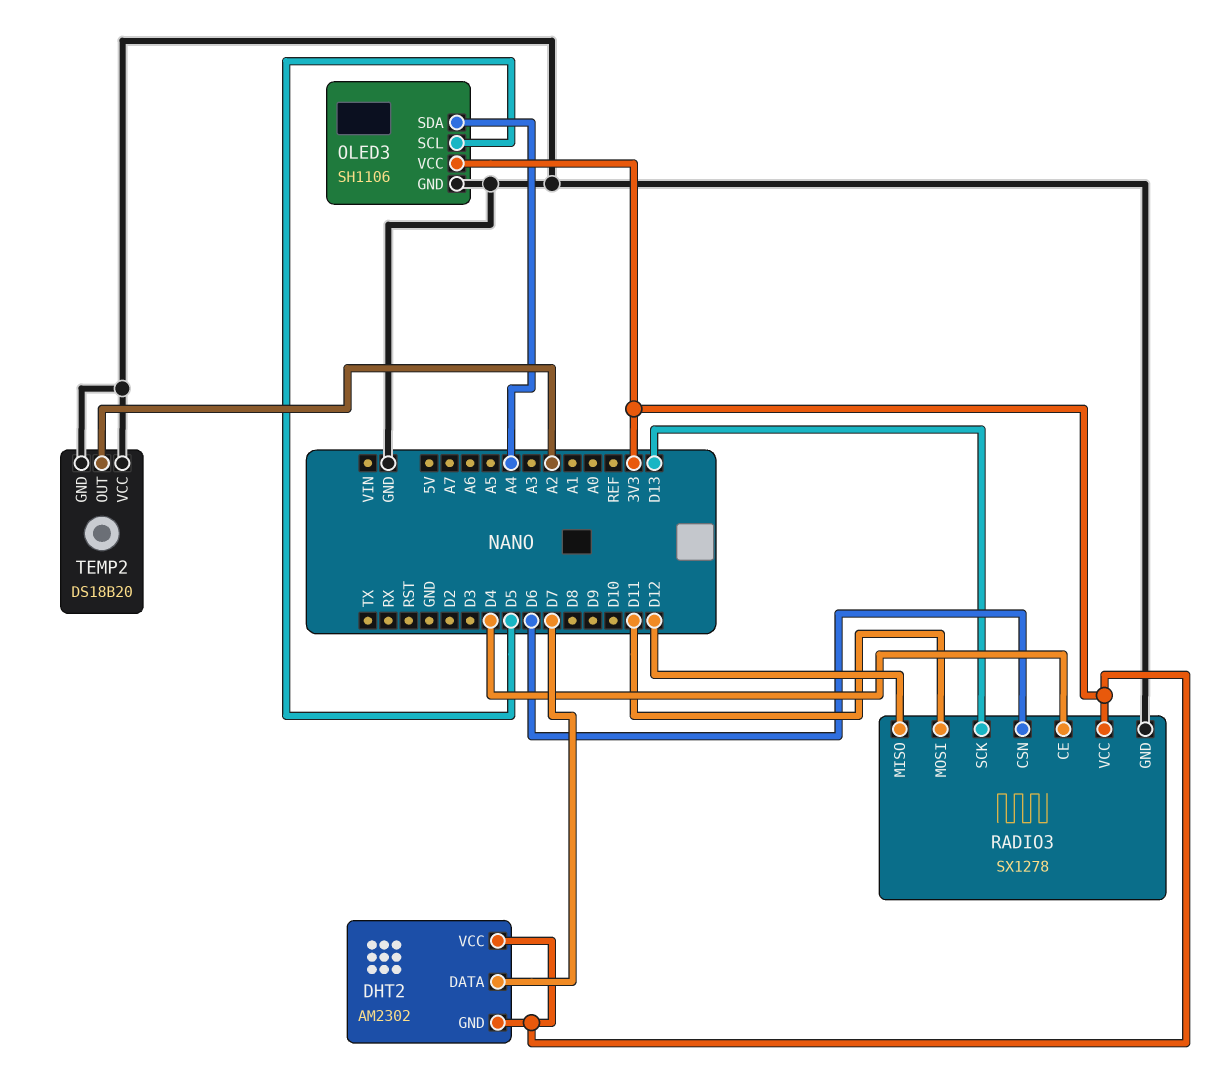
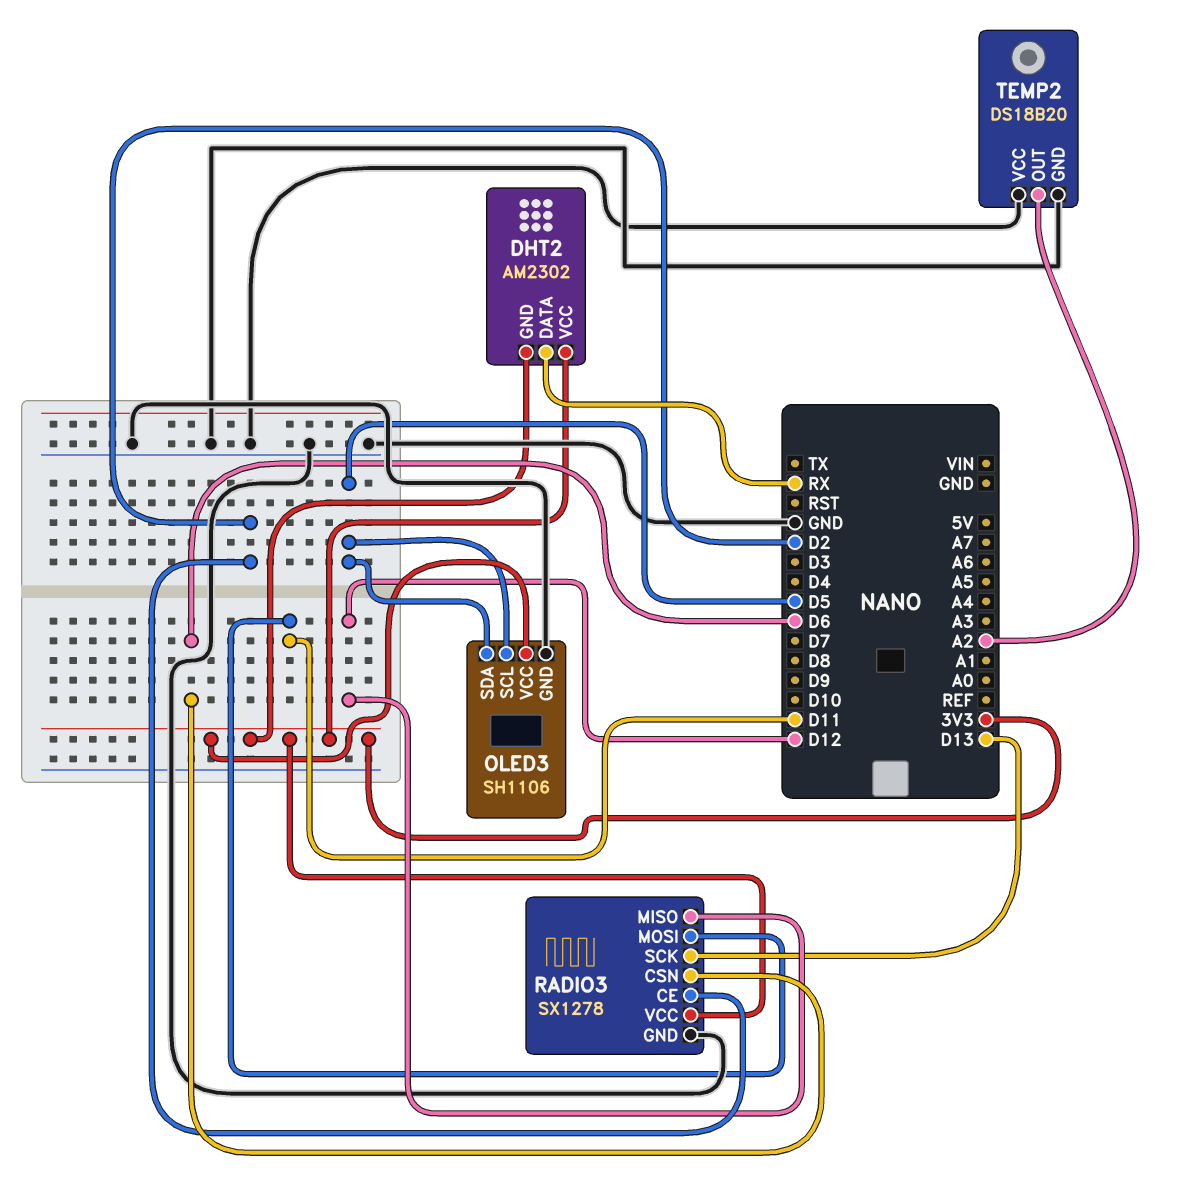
DHT2 pin DATA: D7 -> RX
OLED3 pin SDA: A4 -> D5
RADIO3 pin CE: D4 -> D2

